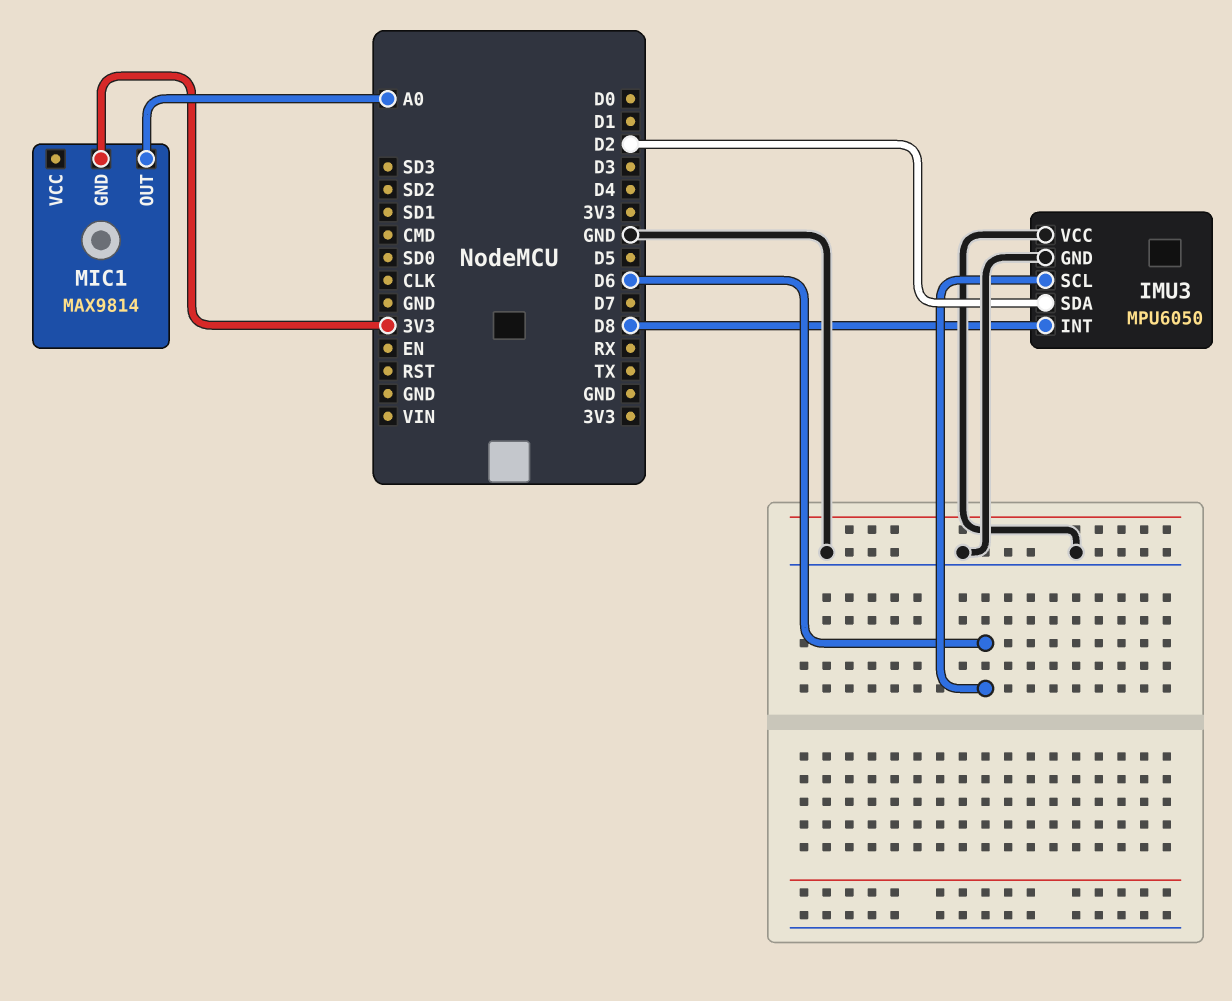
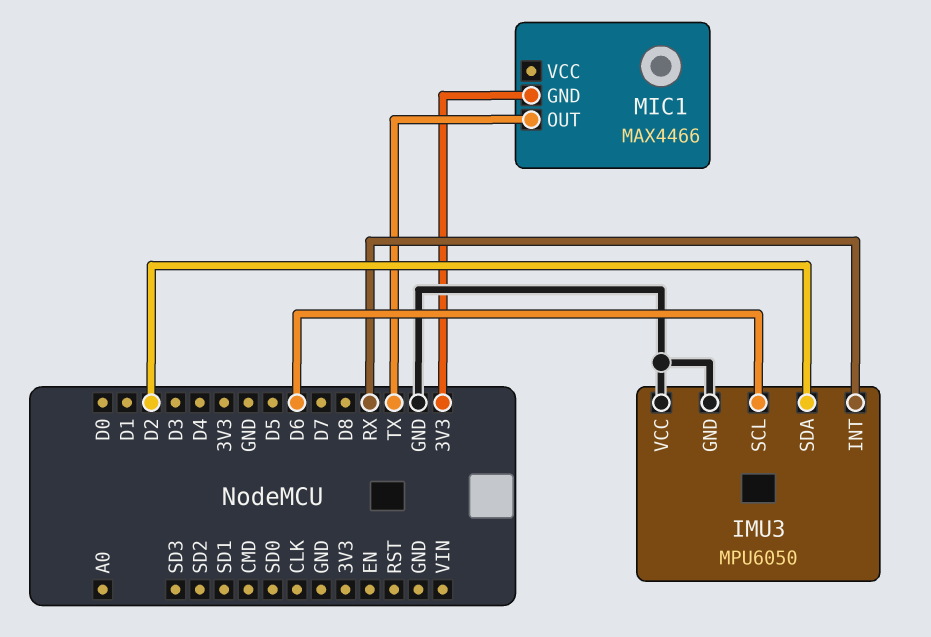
IMU3 pin INT: D8 -> RX
MIC1: MAX9814 -> MAX4466
MIC1 pin OUT: A0 -> TX

